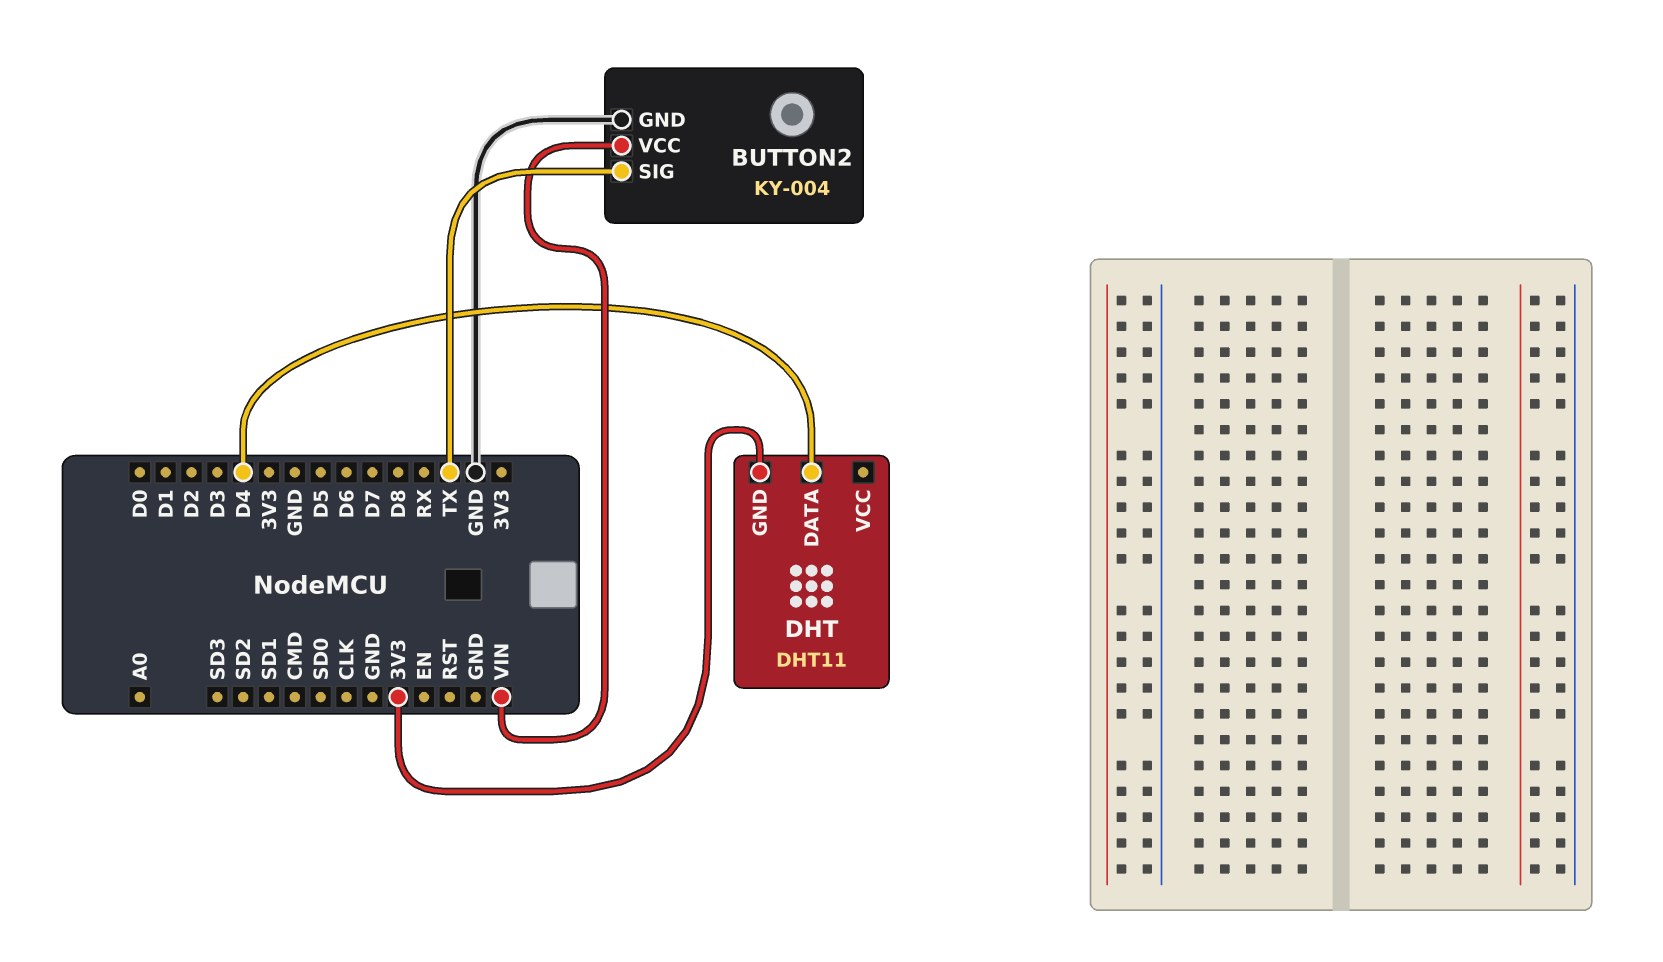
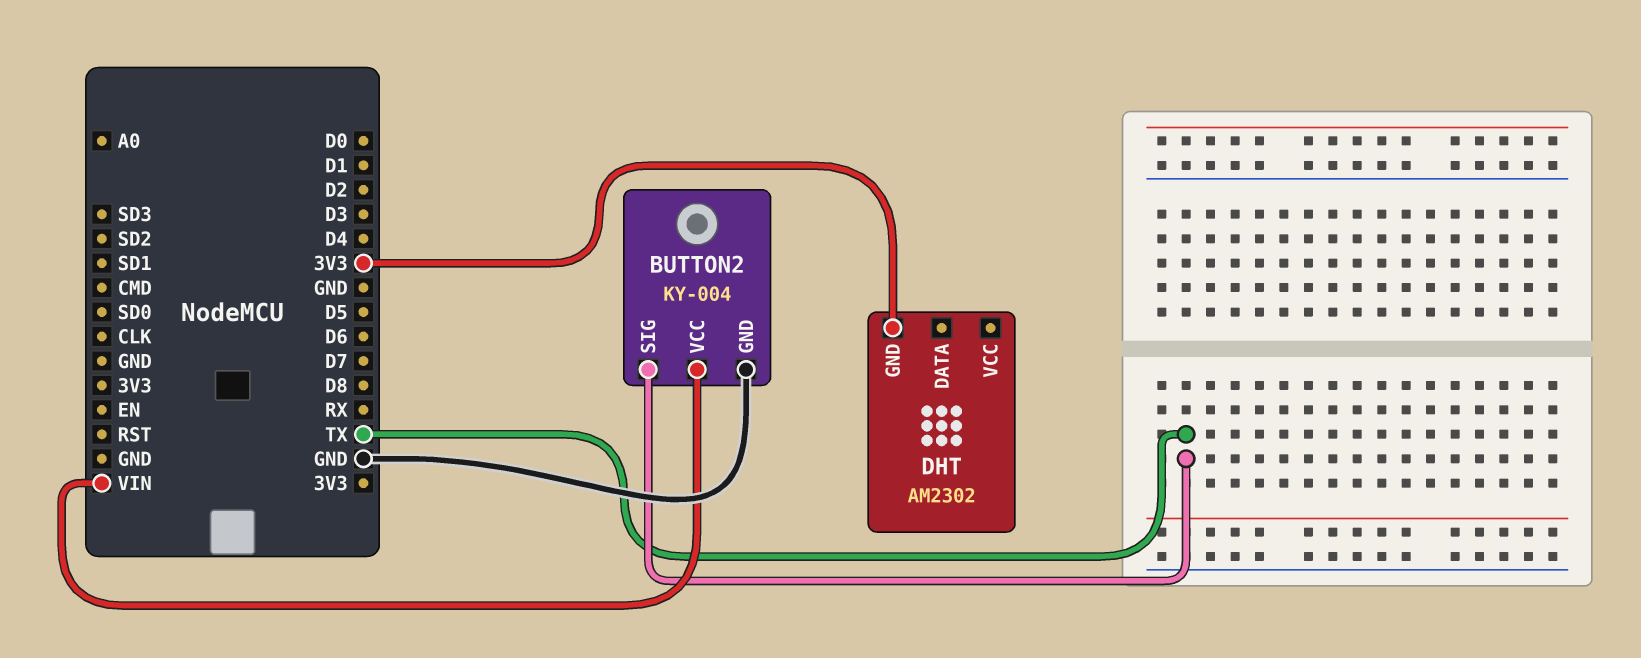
DHT: DHT11 -> AM2302
DHT pin DATA: D4 -> none

